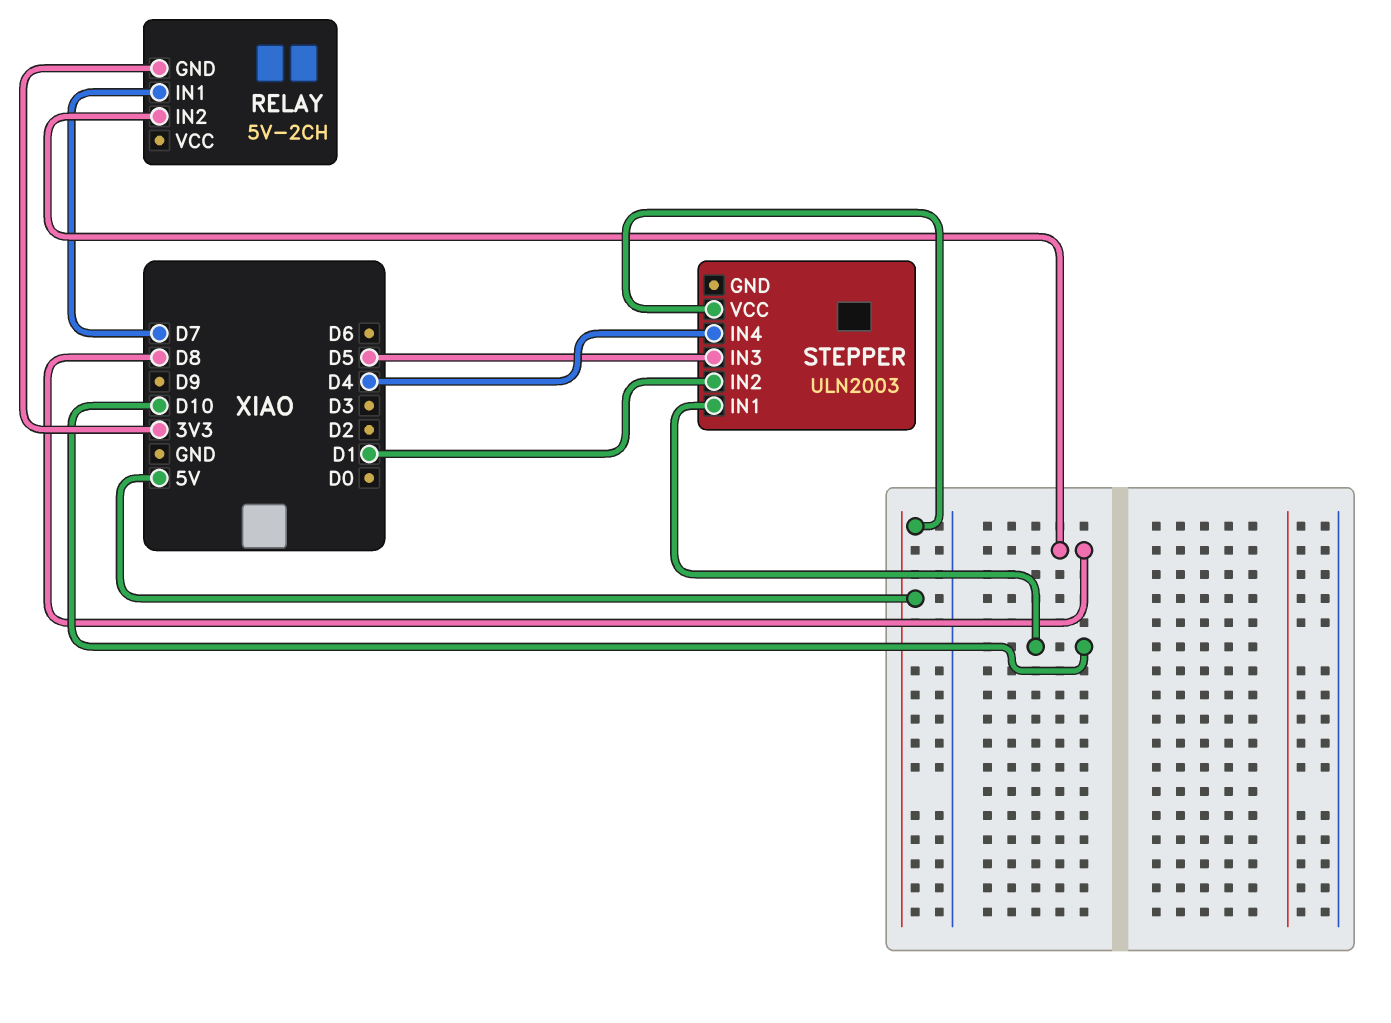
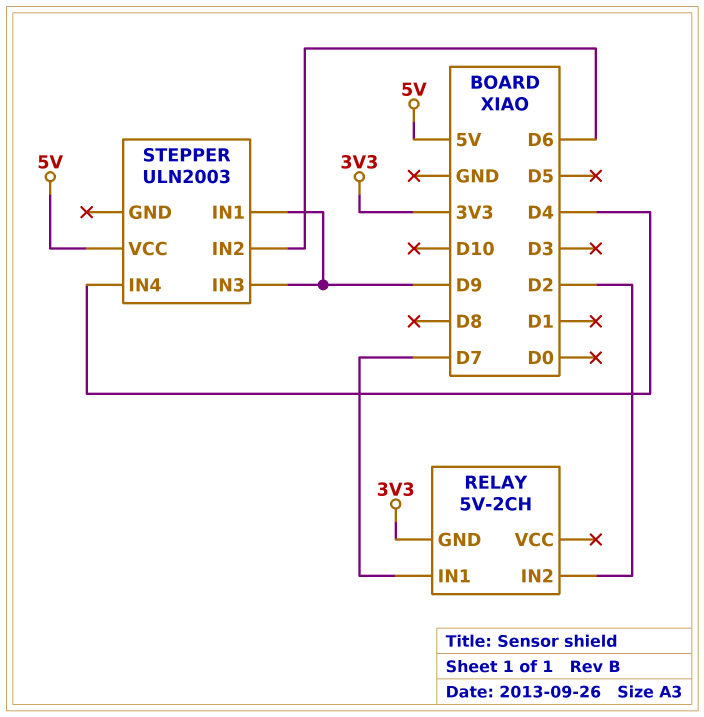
RELAY pin IN2: D8 -> D2
STEPPER pin IN1: D10 -> D9
STEPPER pin IN2: D1 -> D6
STEPPER pin IN3: D5 -> D9

